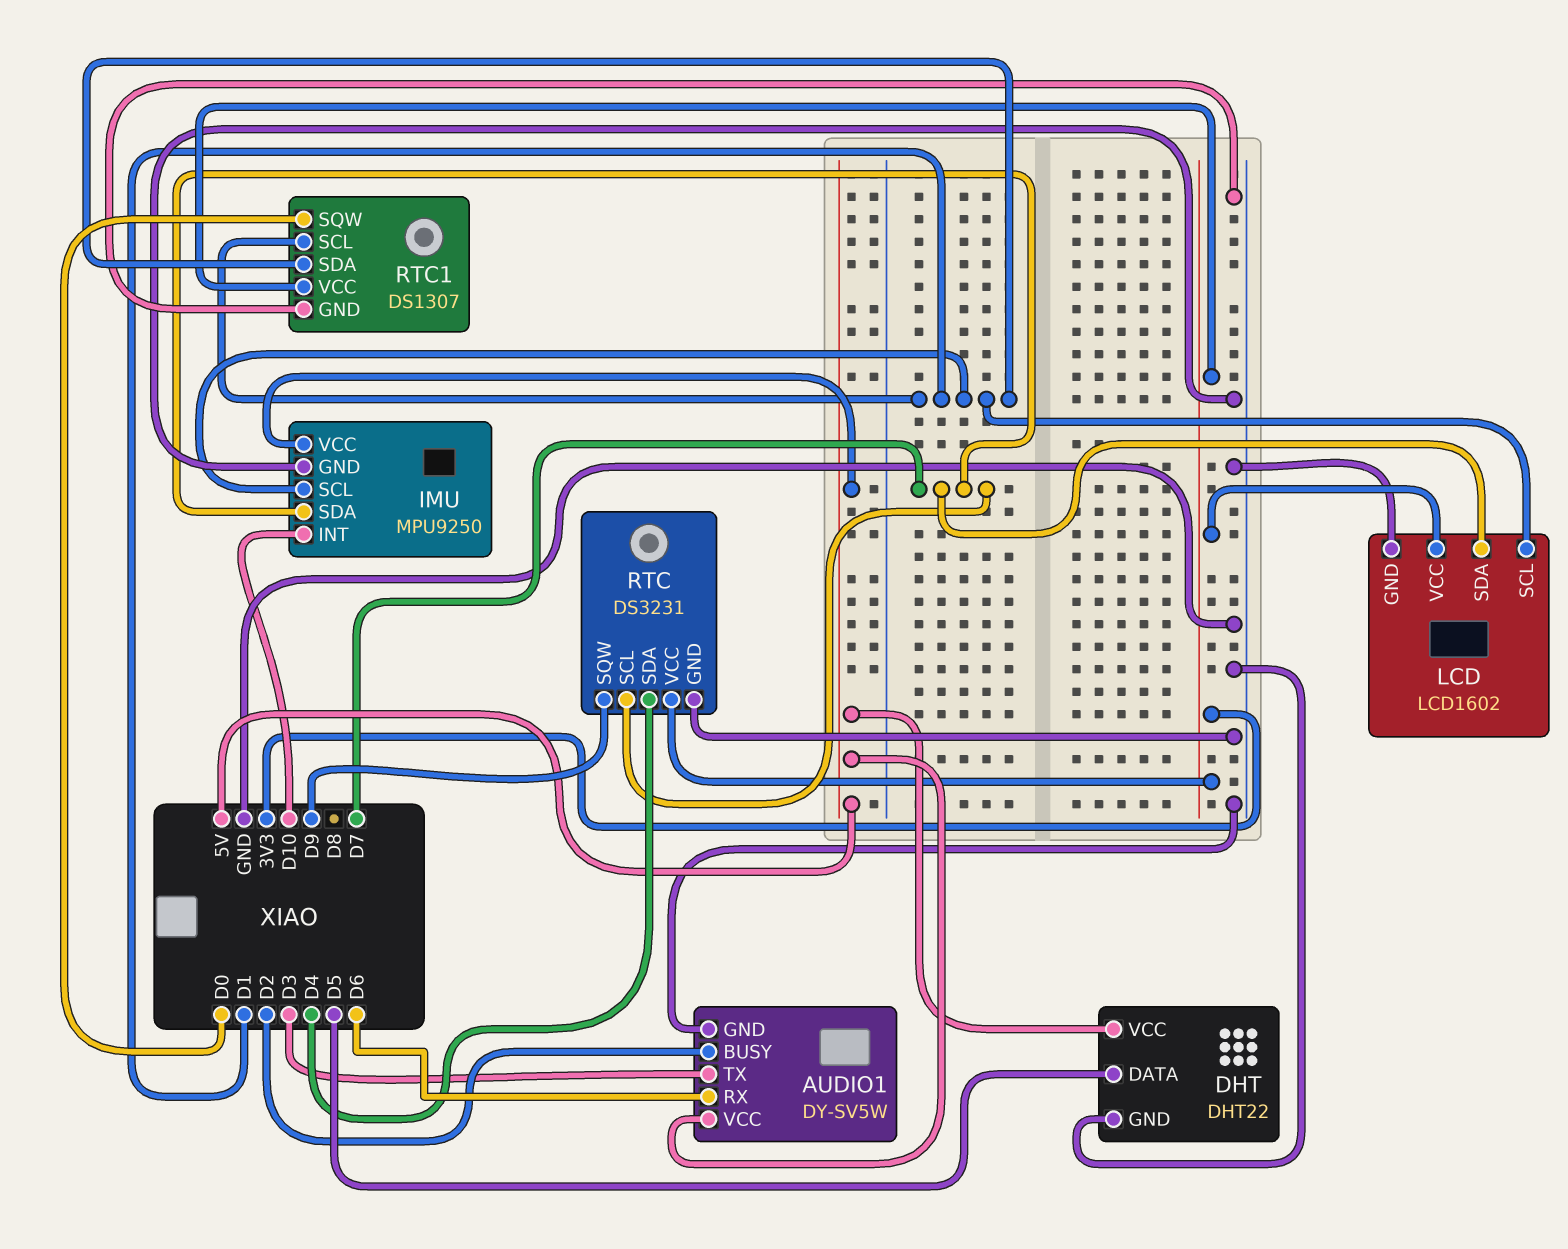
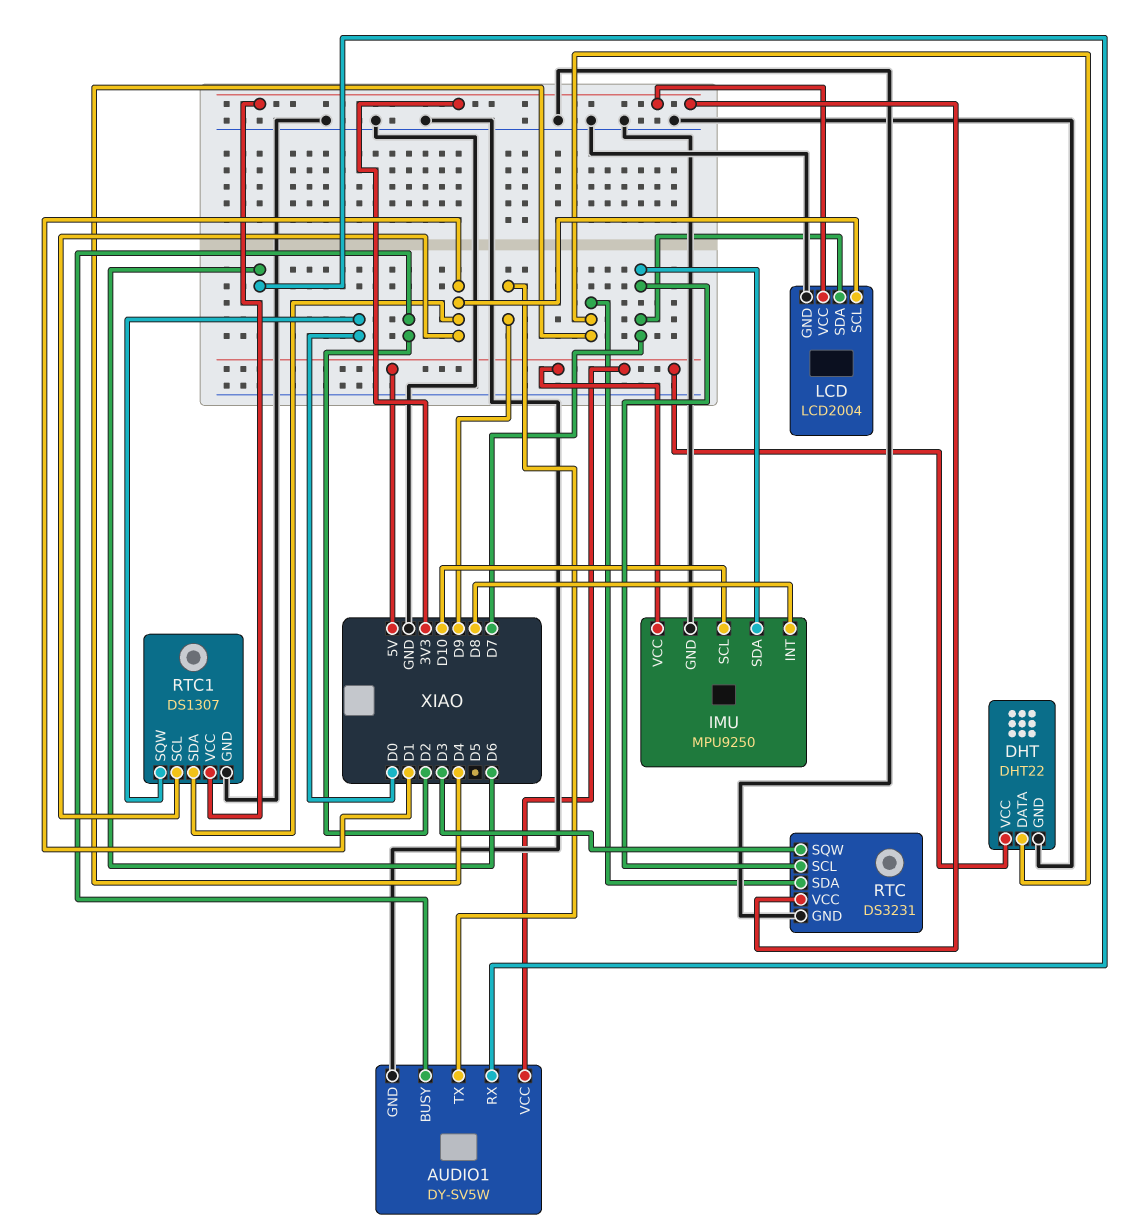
AUDIO1 pin TX: D3 -> D9
DHT pin DATA: D5 -> D4
IMU pin INT: D10 -> D8
IMU pin SCL: D1 -> D10
LCD: LCD1602 -> LCD2004
RTC pin SQW: D9 -> D3

